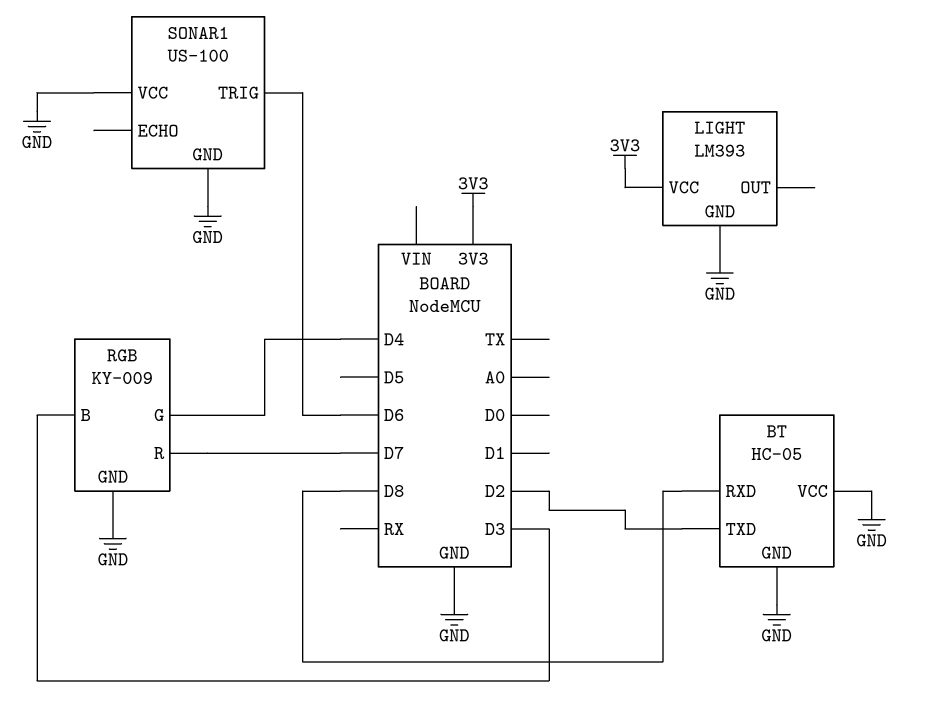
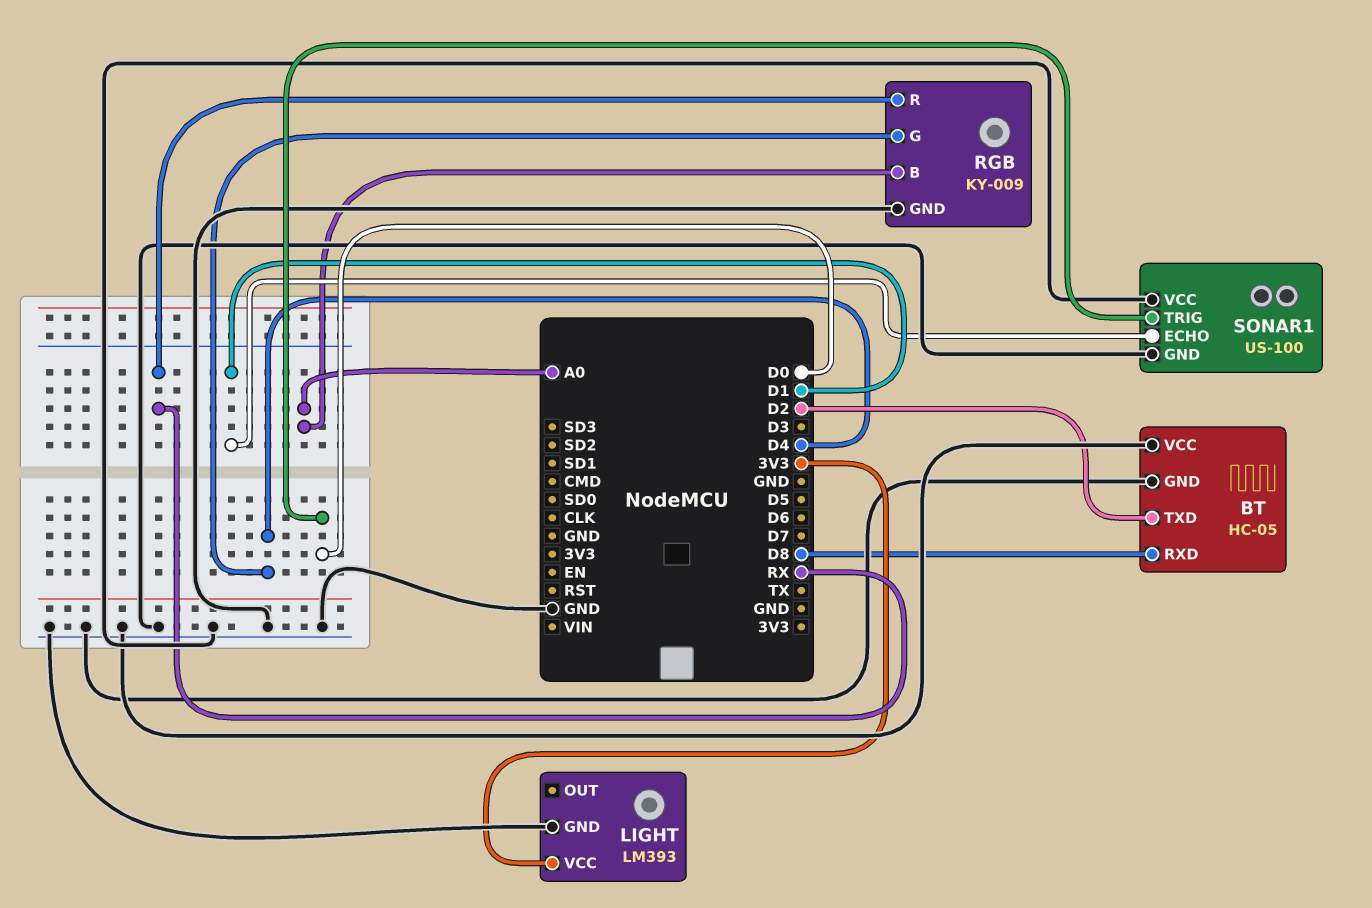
RGB pin B: D3 -> A0
RGB pin R: D7 -> RX
SONAR1 pin ECHO: none -> D1
SONAR1 pin TRIG: D6 -> D0

